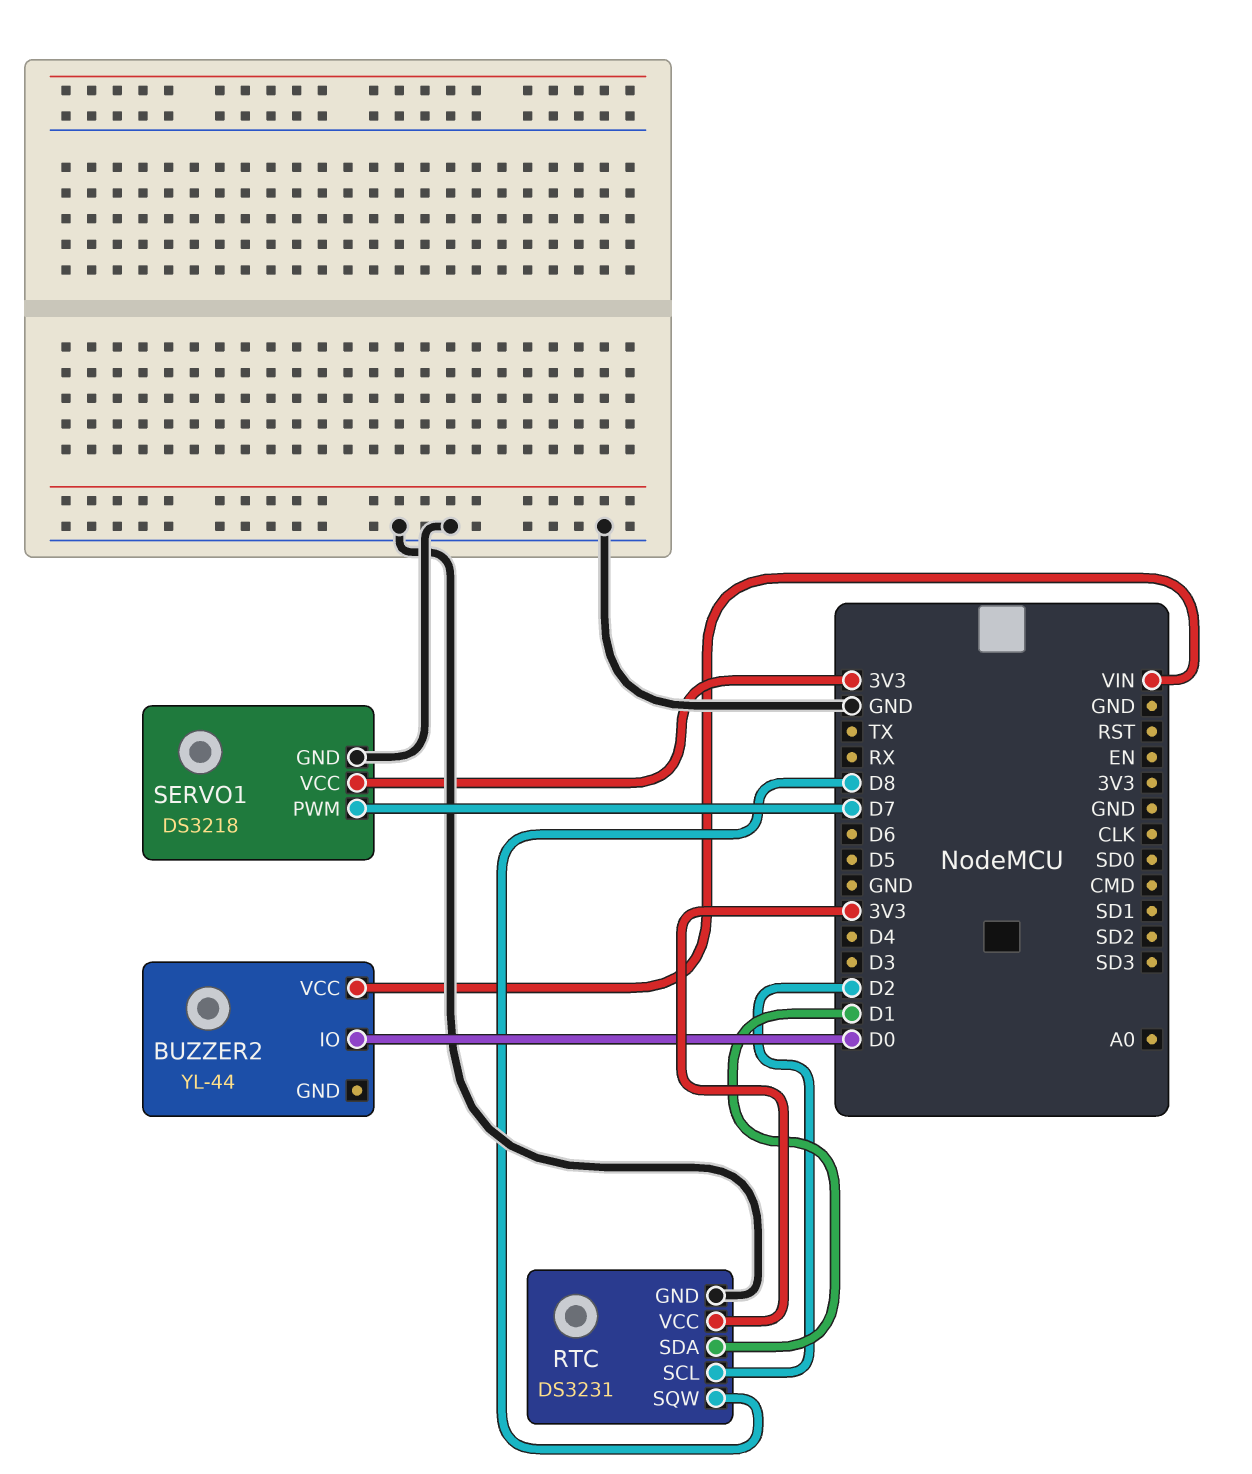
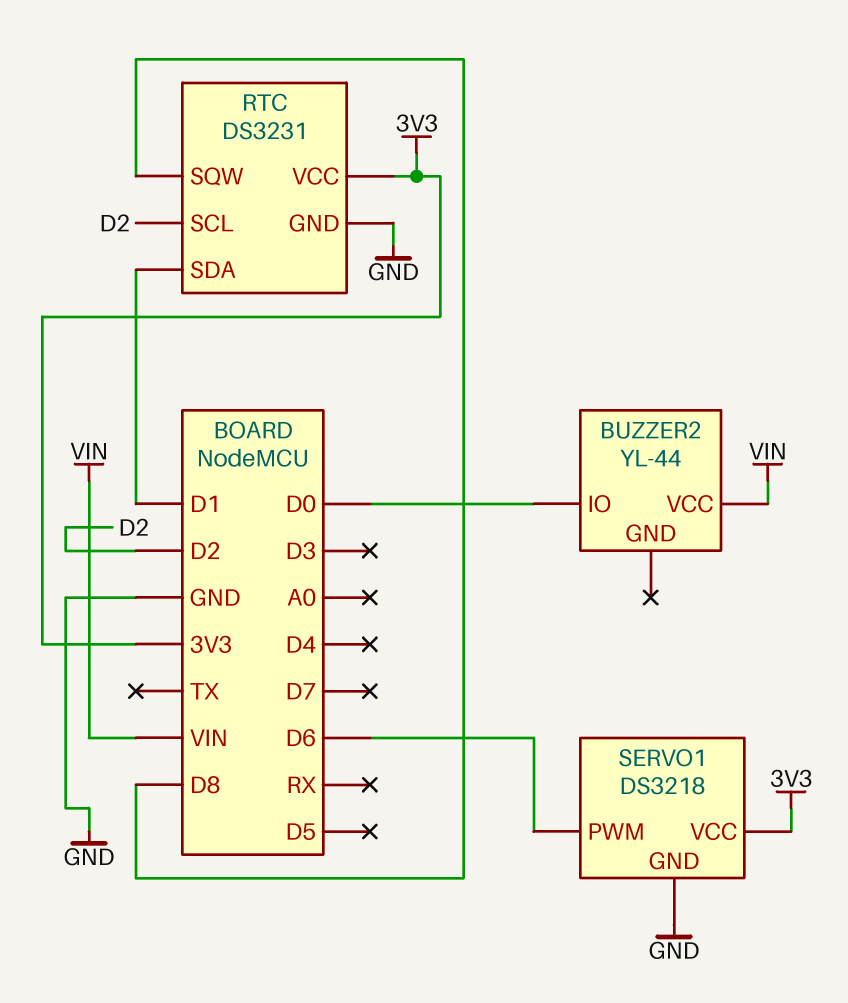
SERVO1 pin PWM: D7 -> D6

